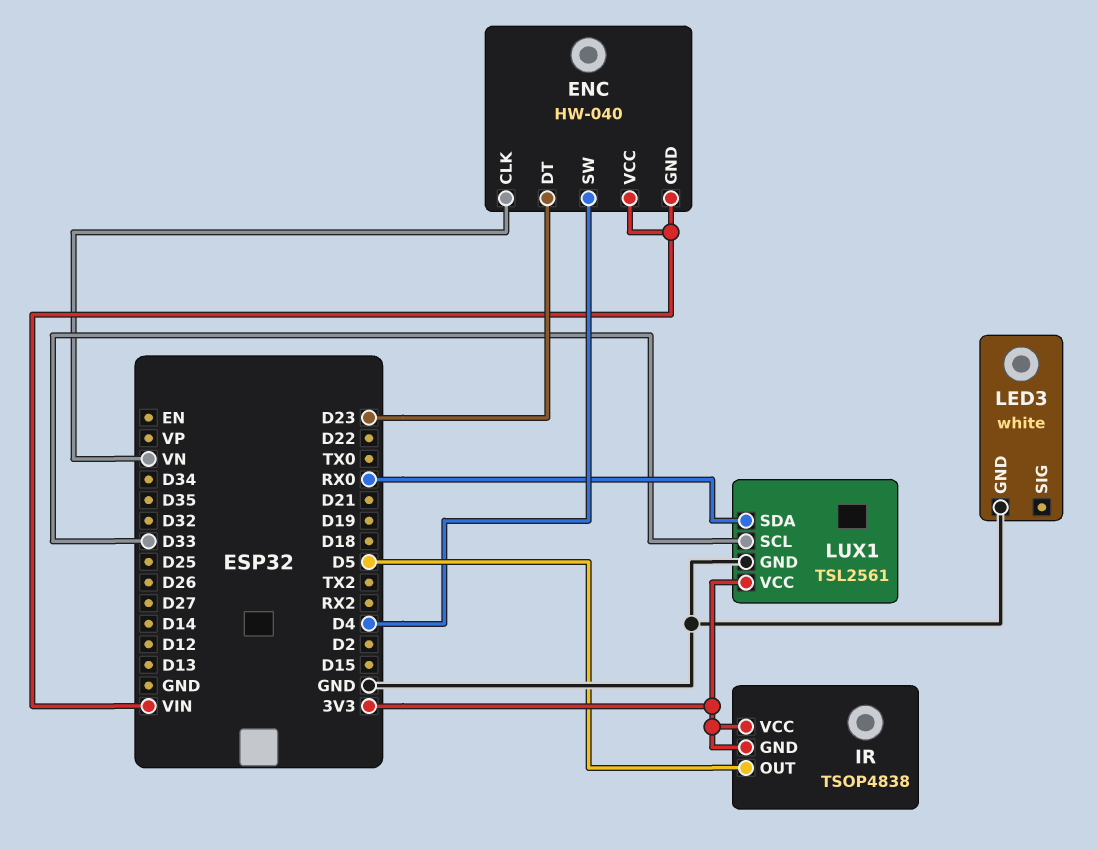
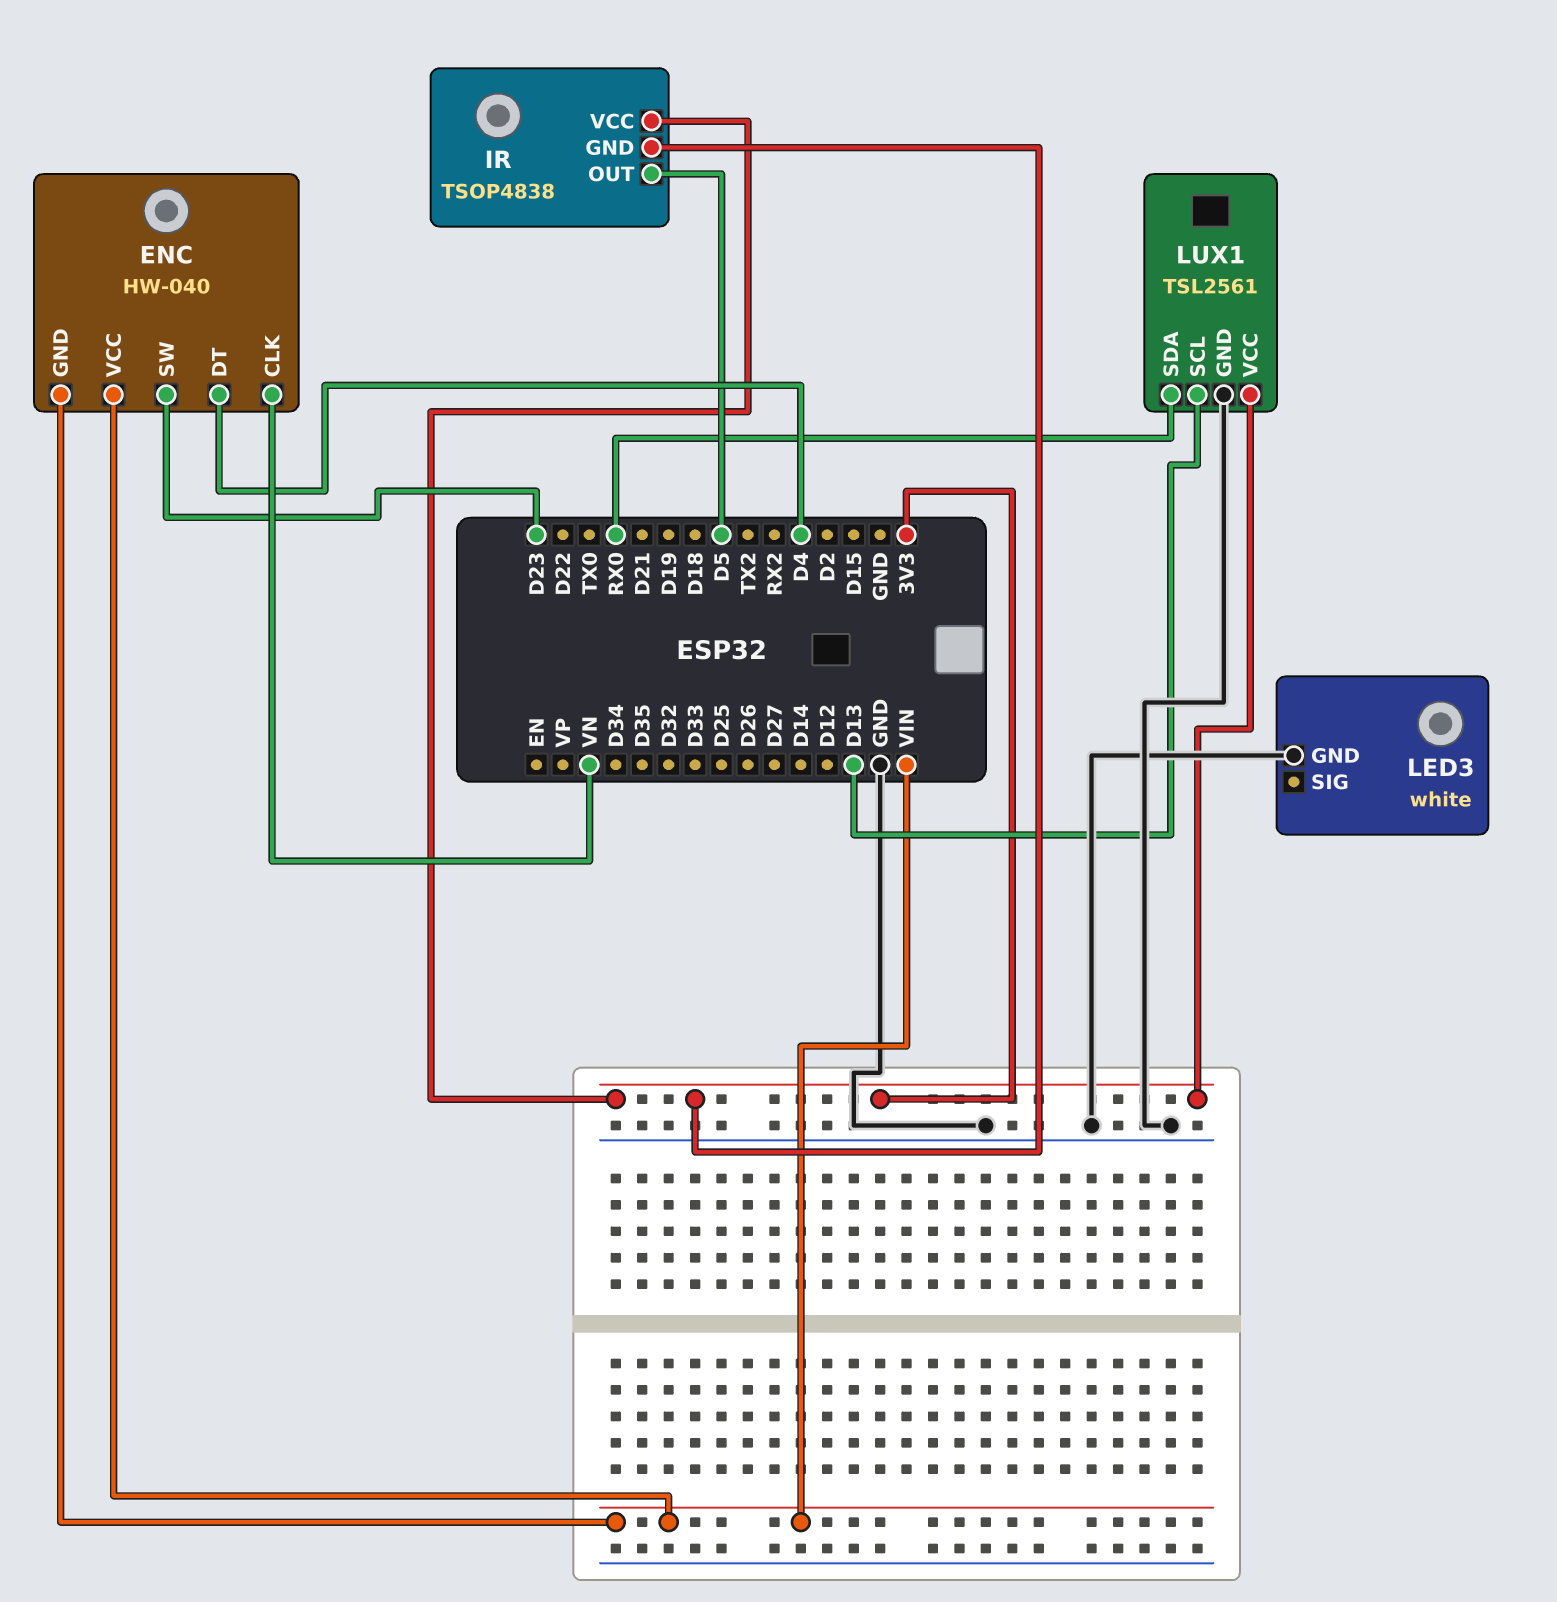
ENC pin DT: D23 -> D4
ENC pin SW: D4 -> D23
LUX1 pin SCL: D33 -> D13

